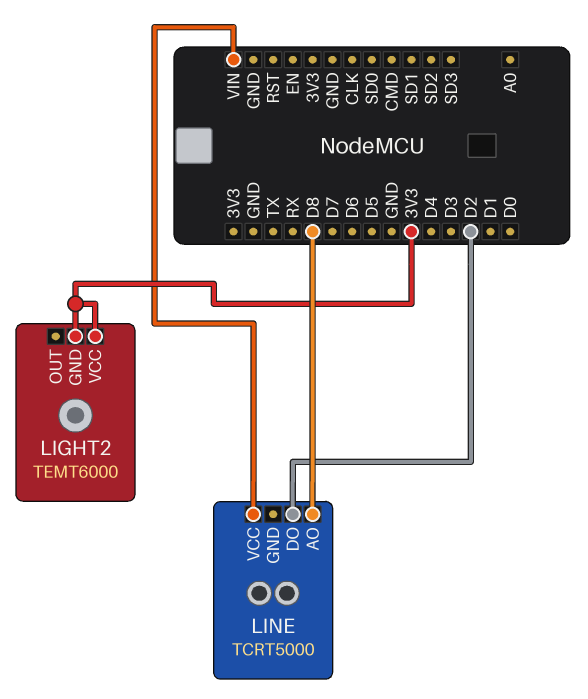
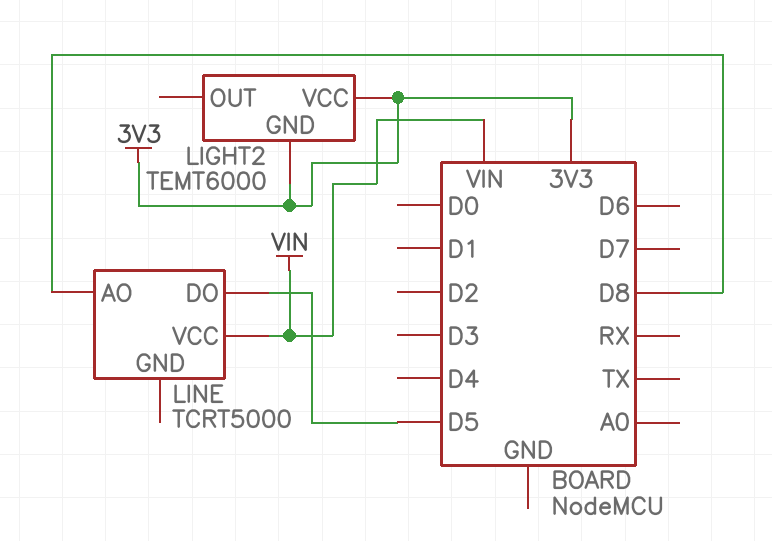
LINE pin DO: D2 -> D5

